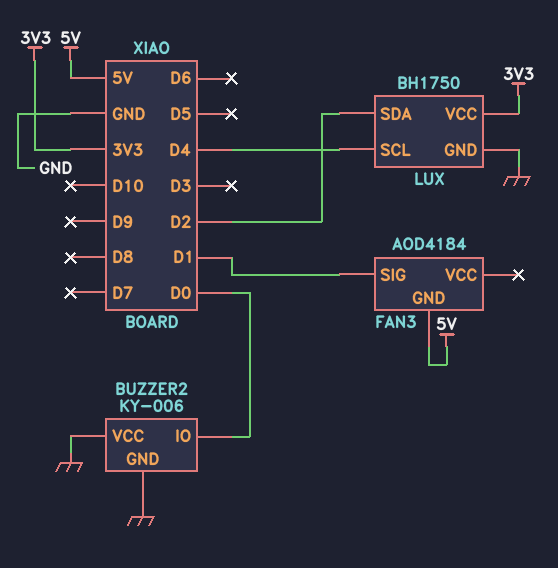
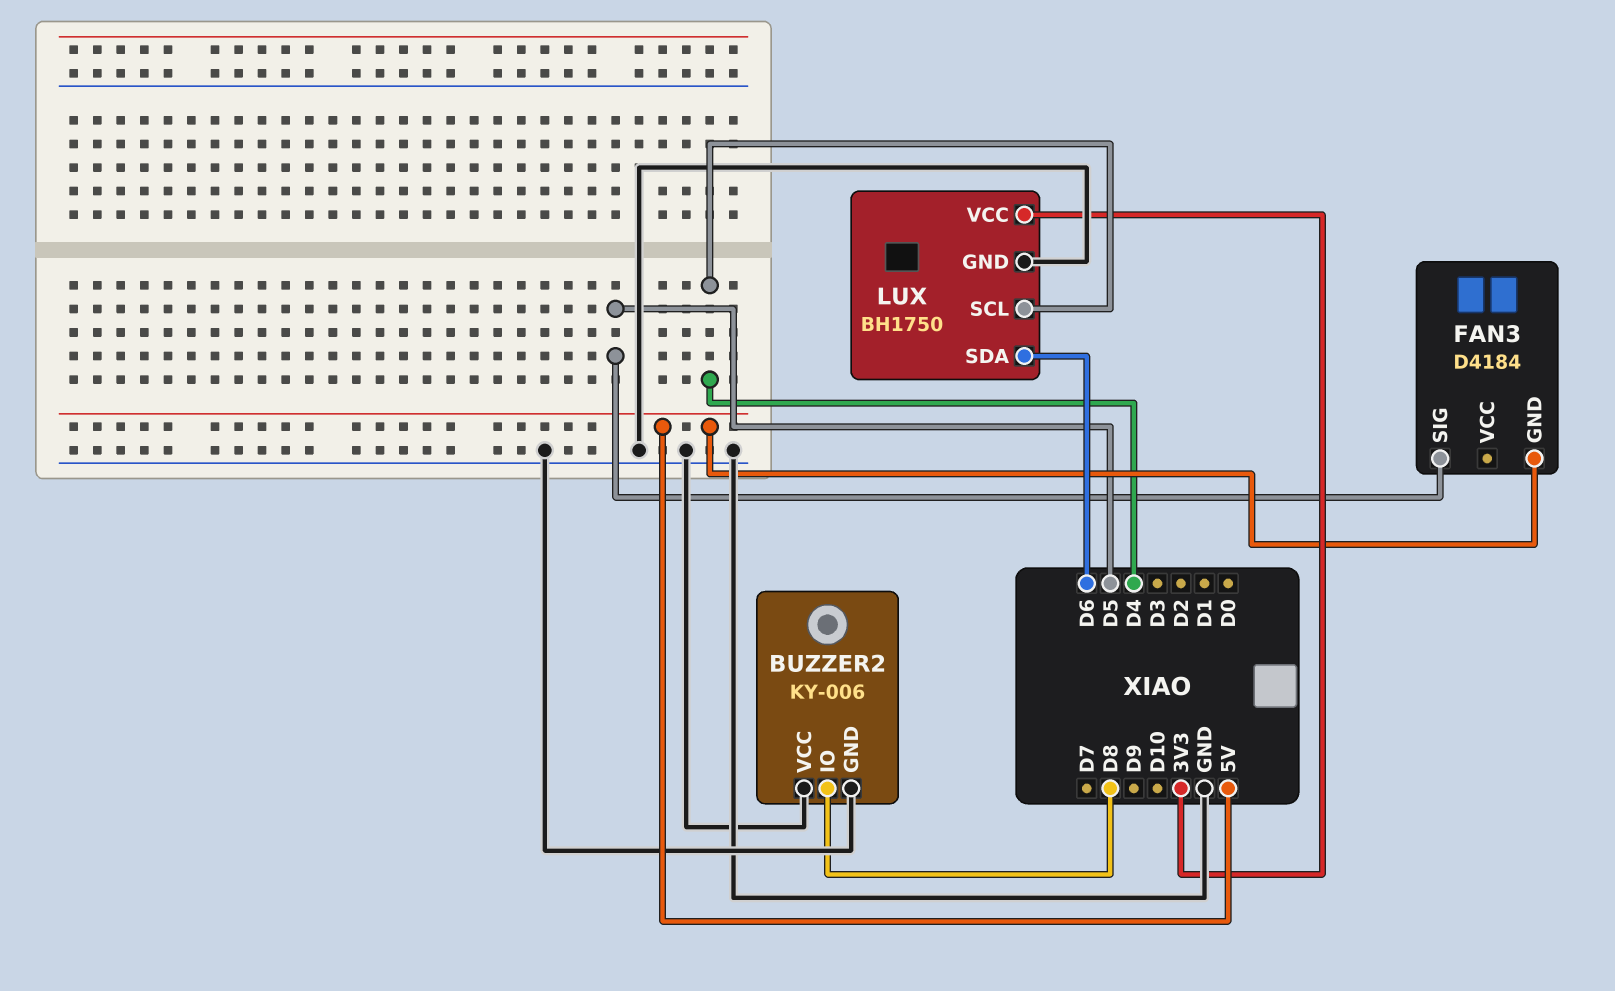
BUZZER2 pin IO: D0 -> D8
FAN3: AOD4184 -> D4184
FAN3 pin SIG: D1 -> D5
LUX pin SDA: D2 -> D6

